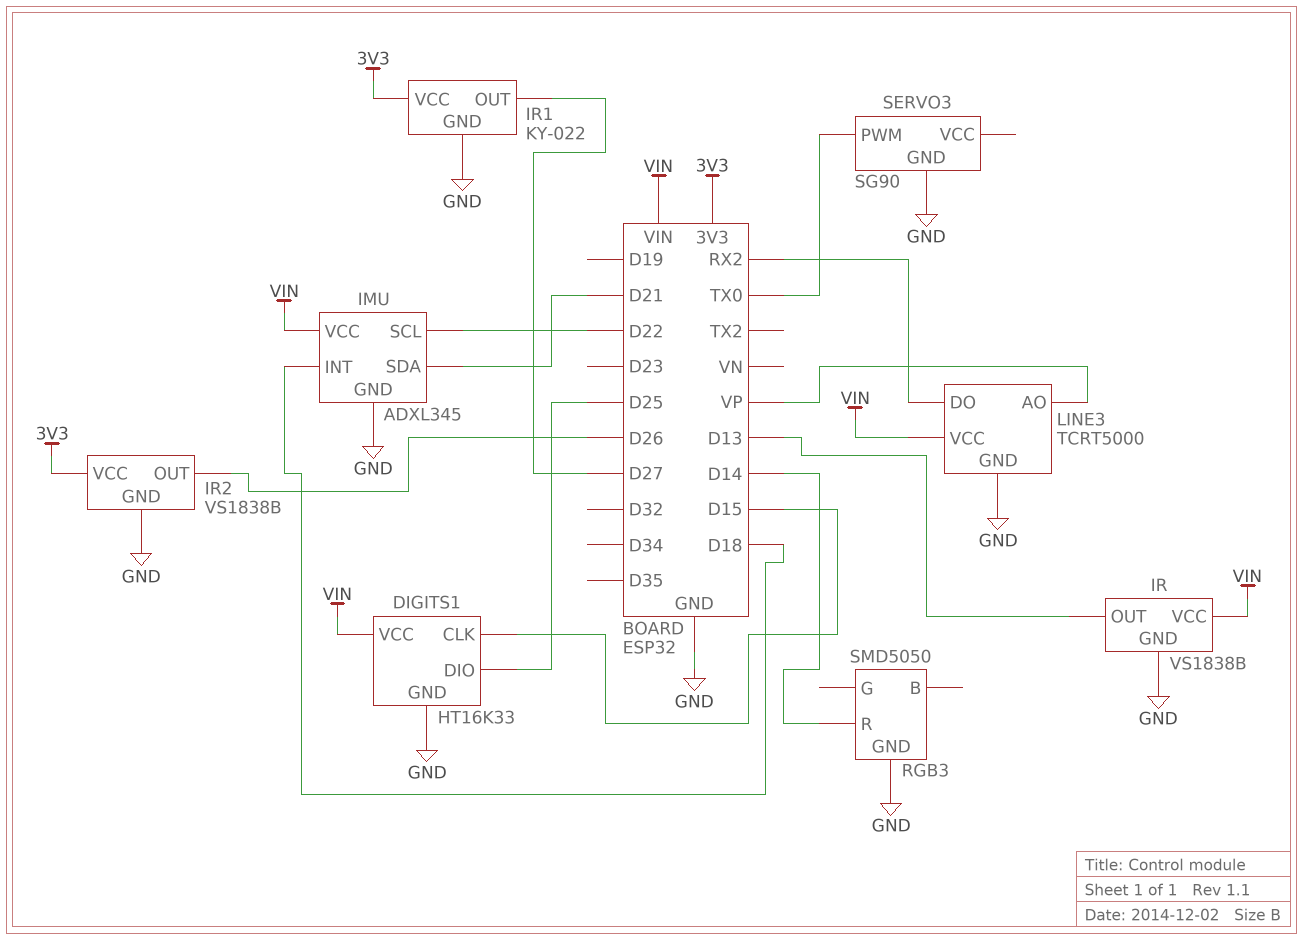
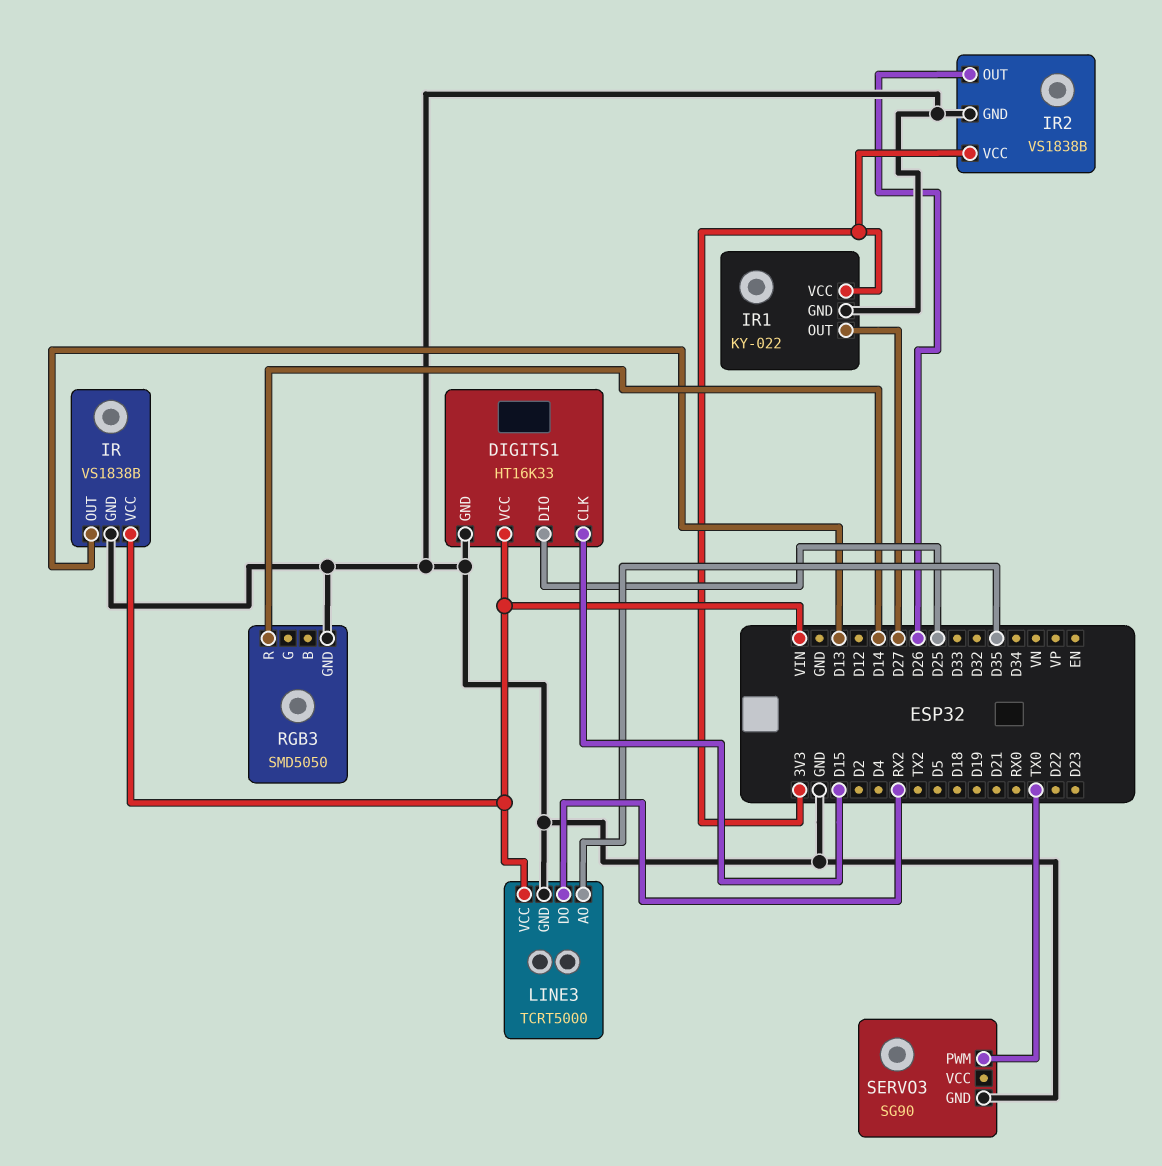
IMU: ADXL345 -> none
IMU pin GND: GND -> none
IMU pin INT: D18 -> none
IMU pin SCL: D22 -> none
IMU pin SDA: D21 -> none
IMU pin VCC: VIN -> none
LINE3 pin AO: VP -> D35

